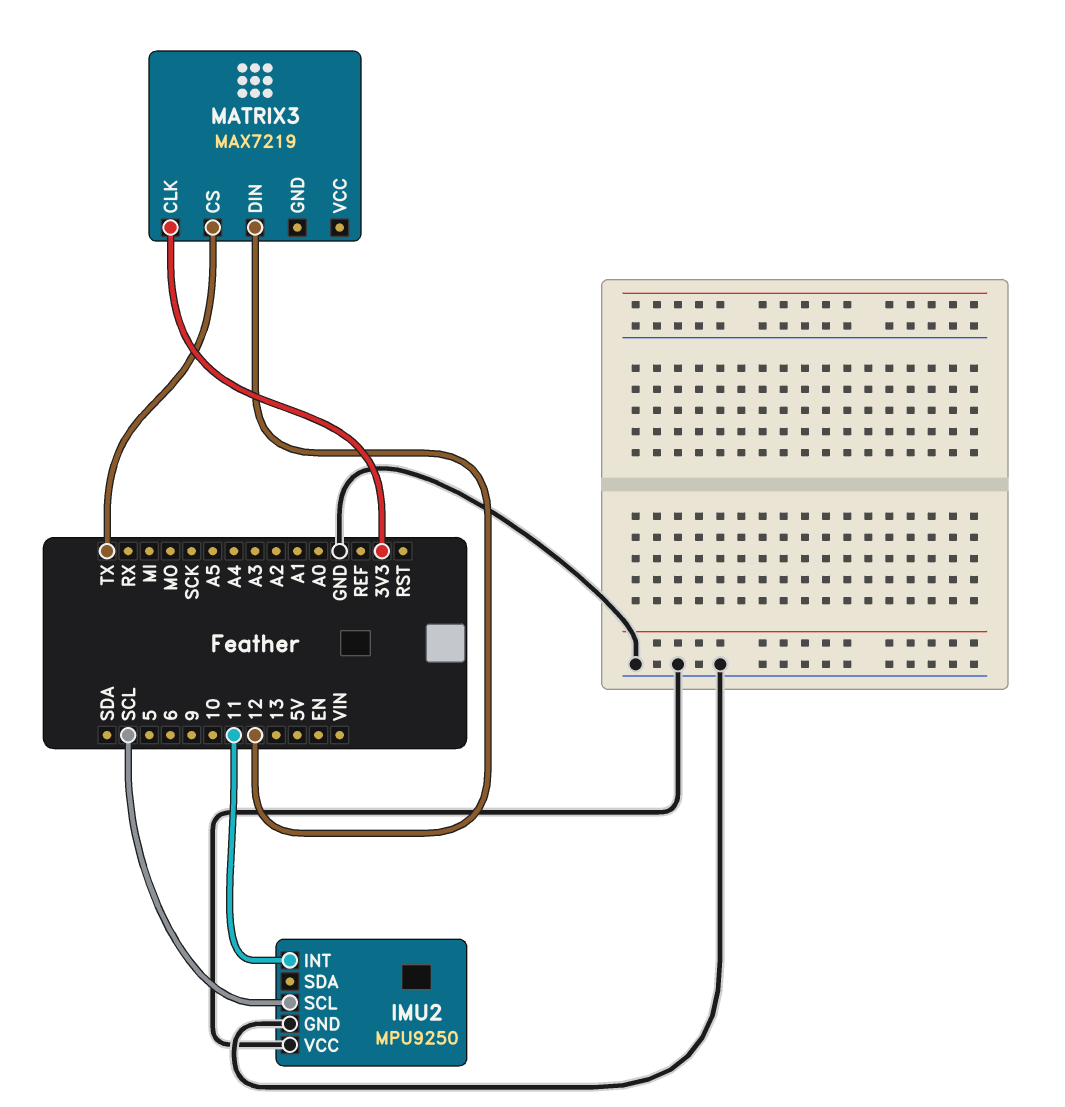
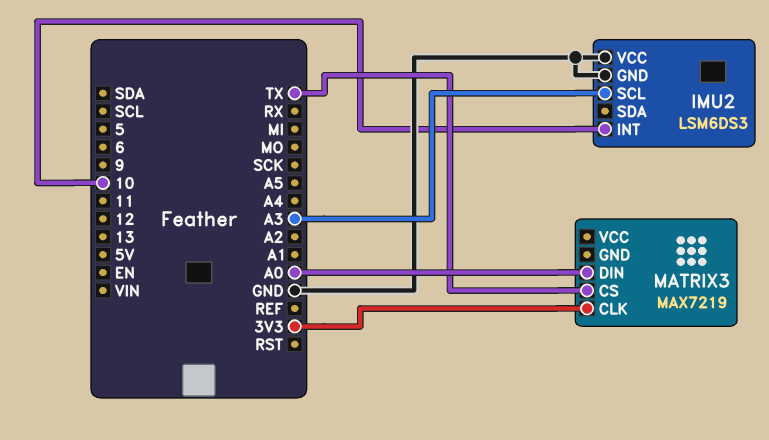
IMU2: MPU9250 -> LSM6DS3
IMU2 pin INT: 11 -> 10
IMU2 pin SCL: SCL -> A3
MATRIX3 pin DIN: 12 -> A0

